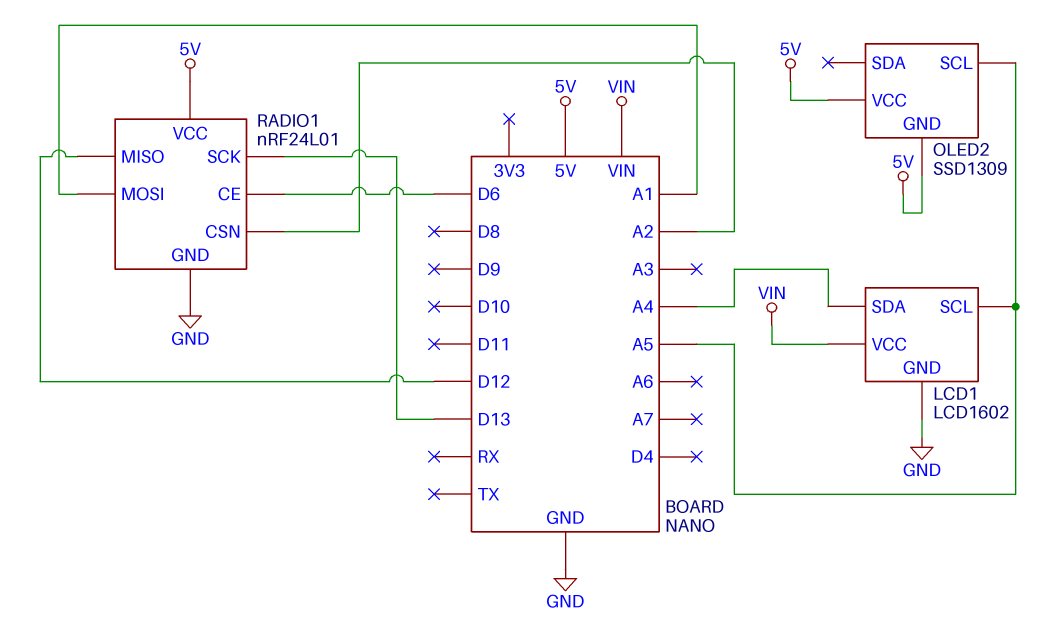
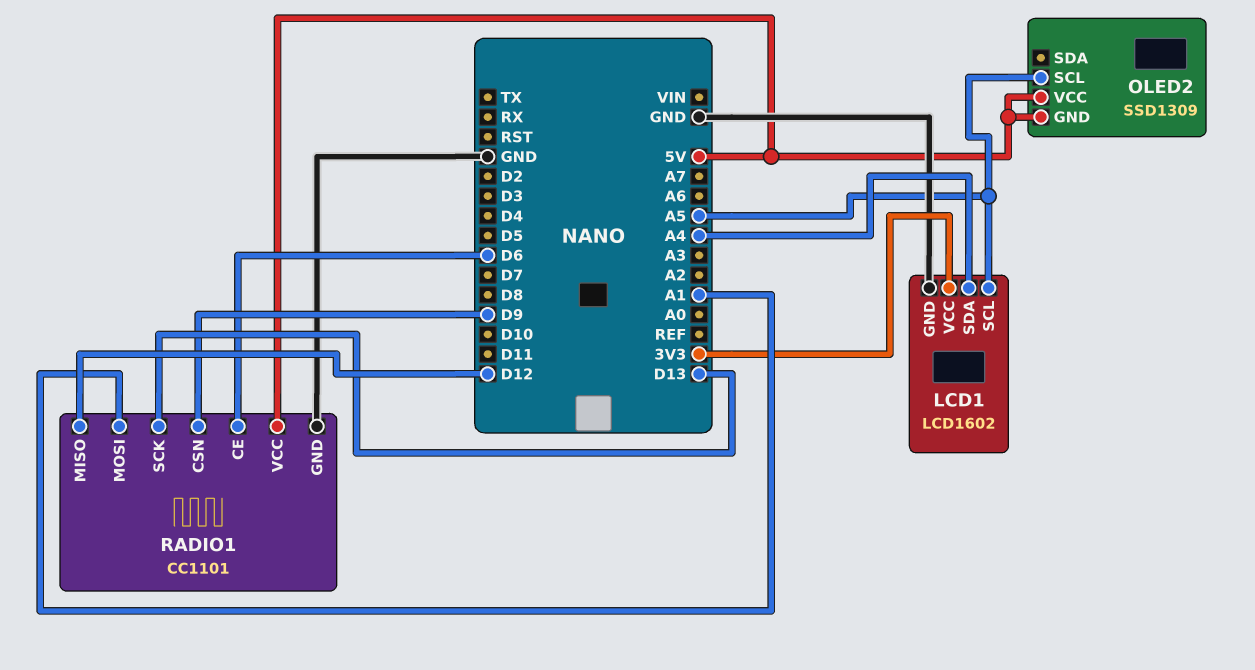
LCD1 pin VCC: VIN -> 3V3
RADIO1: nRF24L01 -> CC1101
RADIO1 pin CSN: A2 -> D9

